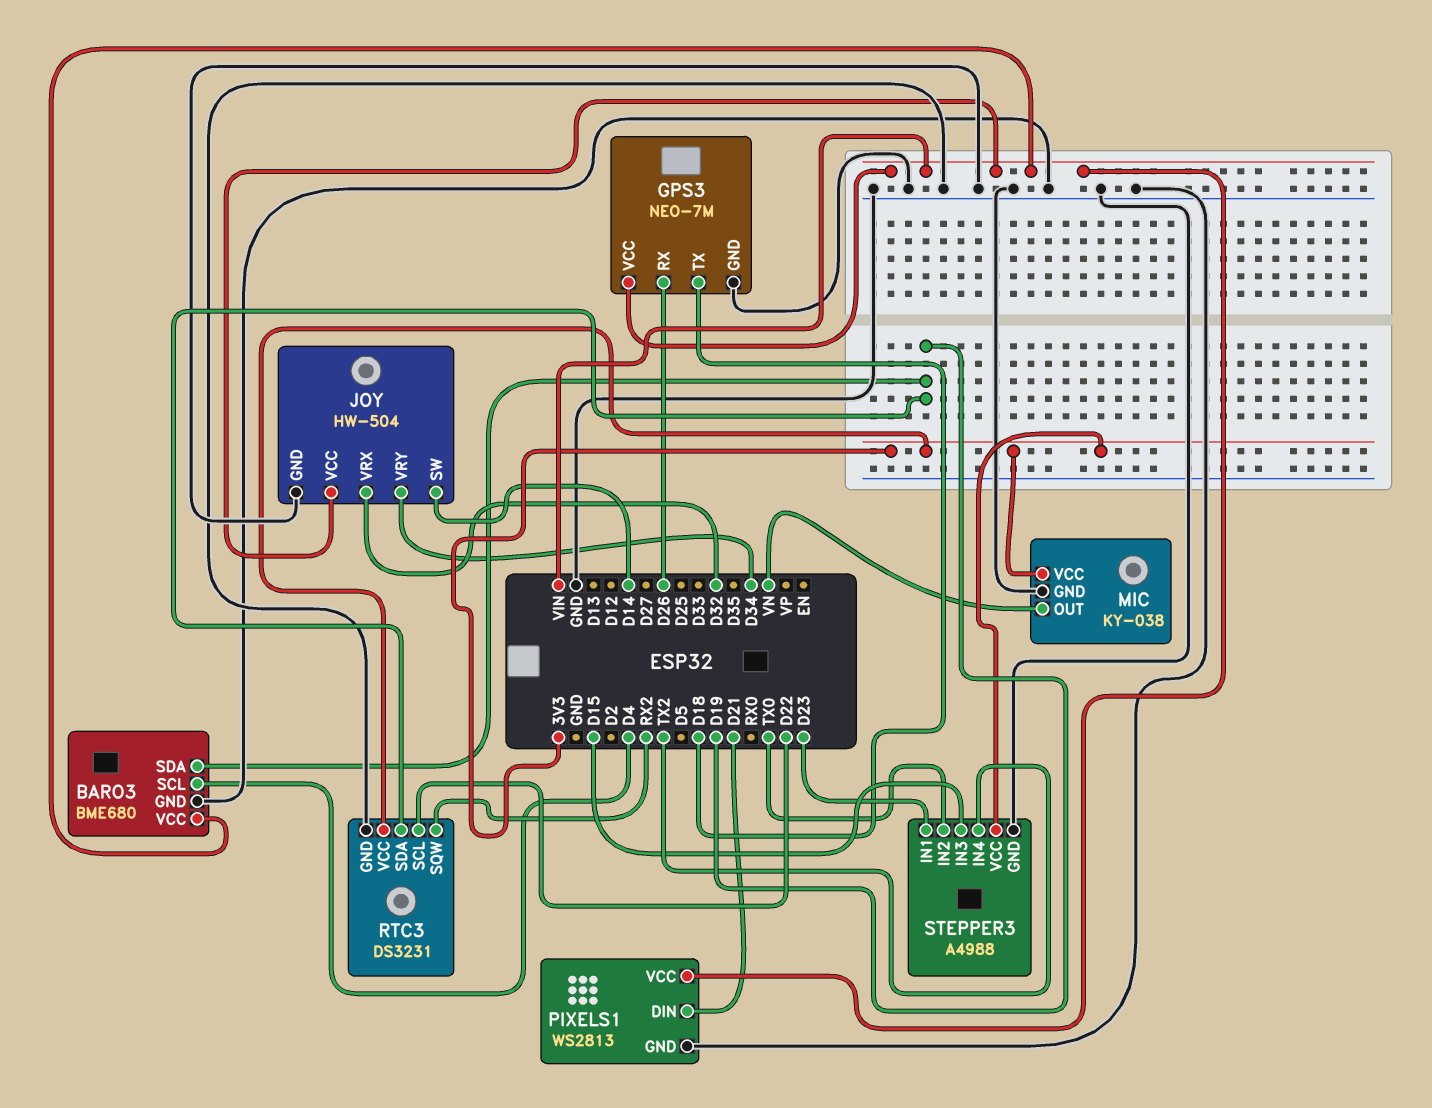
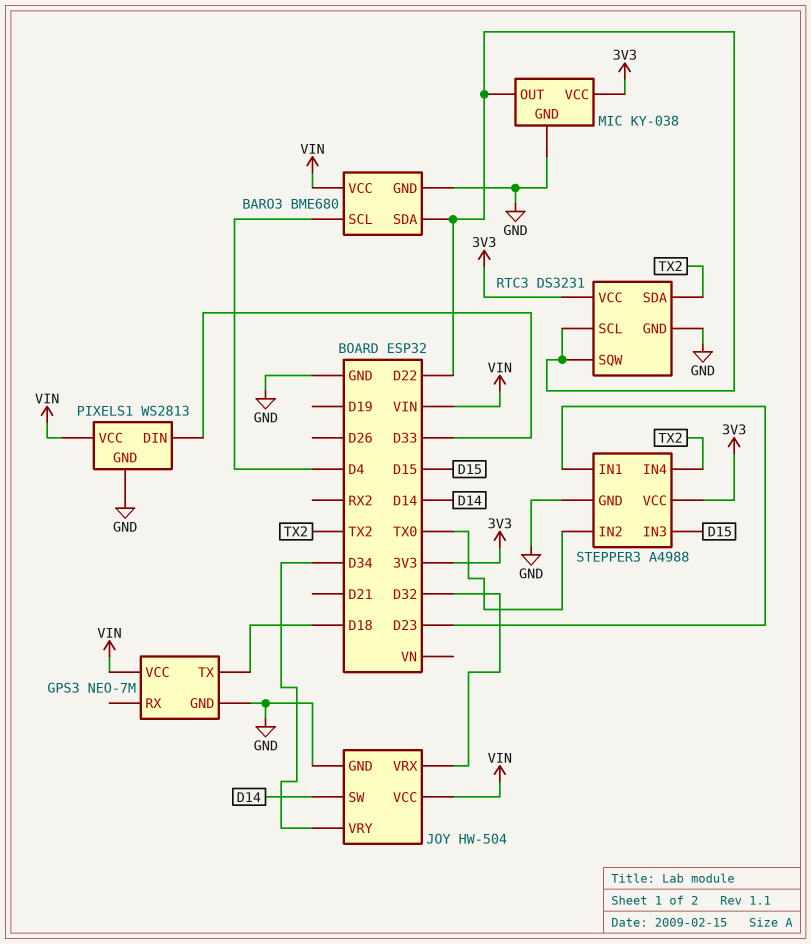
BARO3 pin SDA: D19 -> D22
GPS3 pin RX: D26 -> none
MIC pin OUT: VN -> D22
PIXELS1 pin DIN: D21 -> D33
RTC3 pin SDA: D19 -> TX2
RTC3 pin SQW: RX2 -> D22

